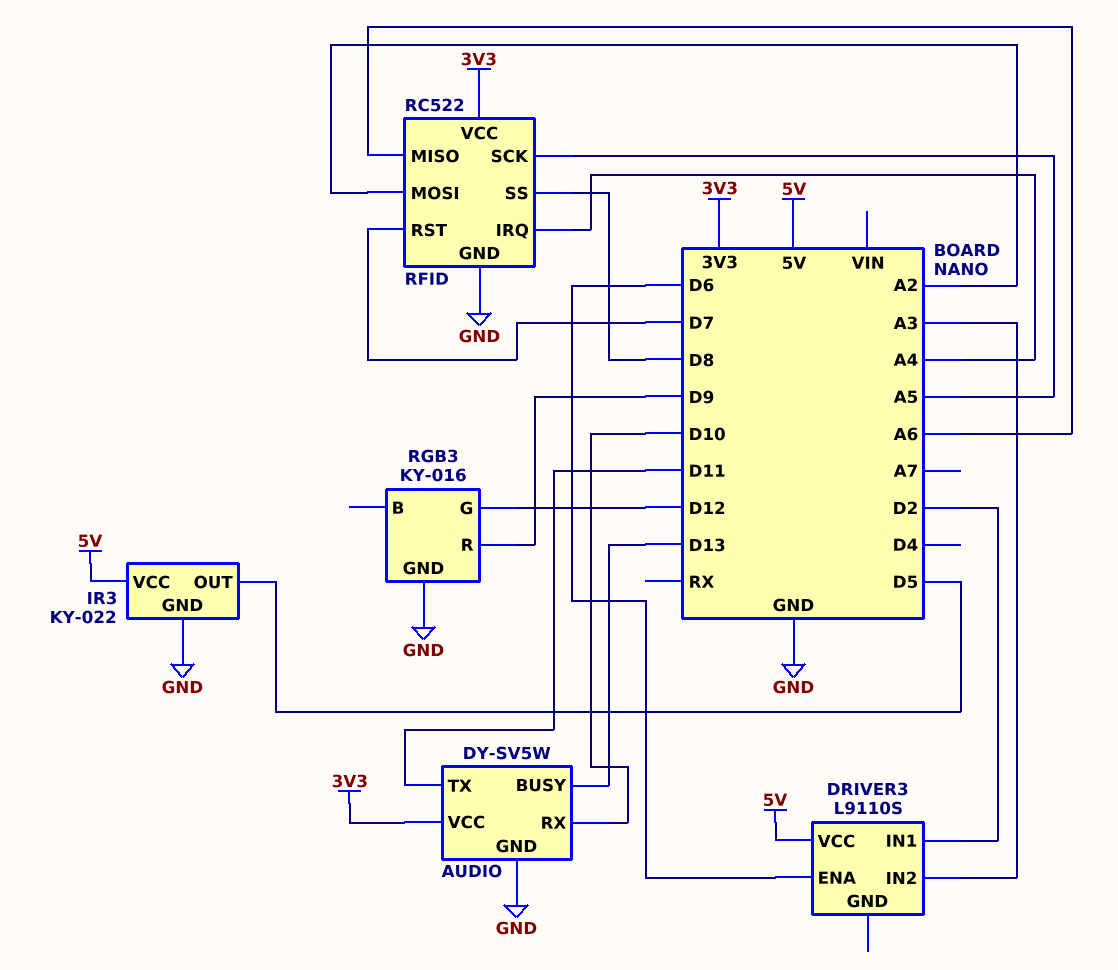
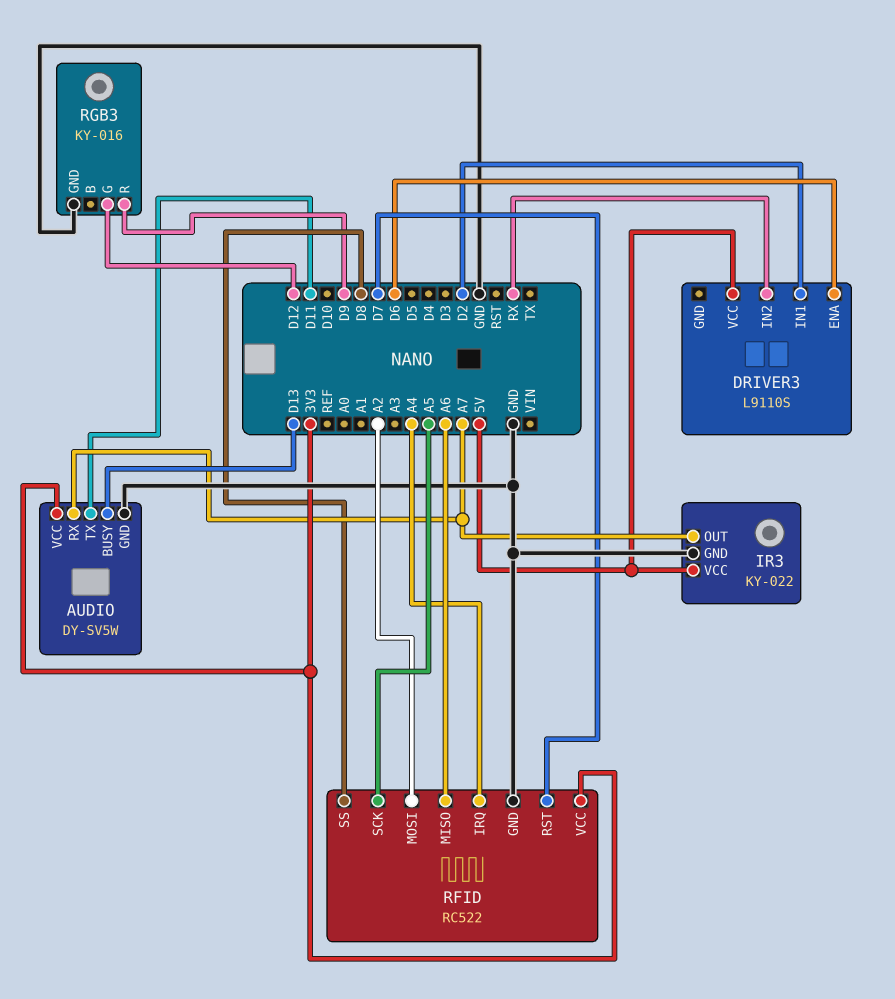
AUDIO pin RX: D10 -> A7
DRIVER3 pin IN2: A3 -> RX
IR3 pin OUT: D5 -> A7

